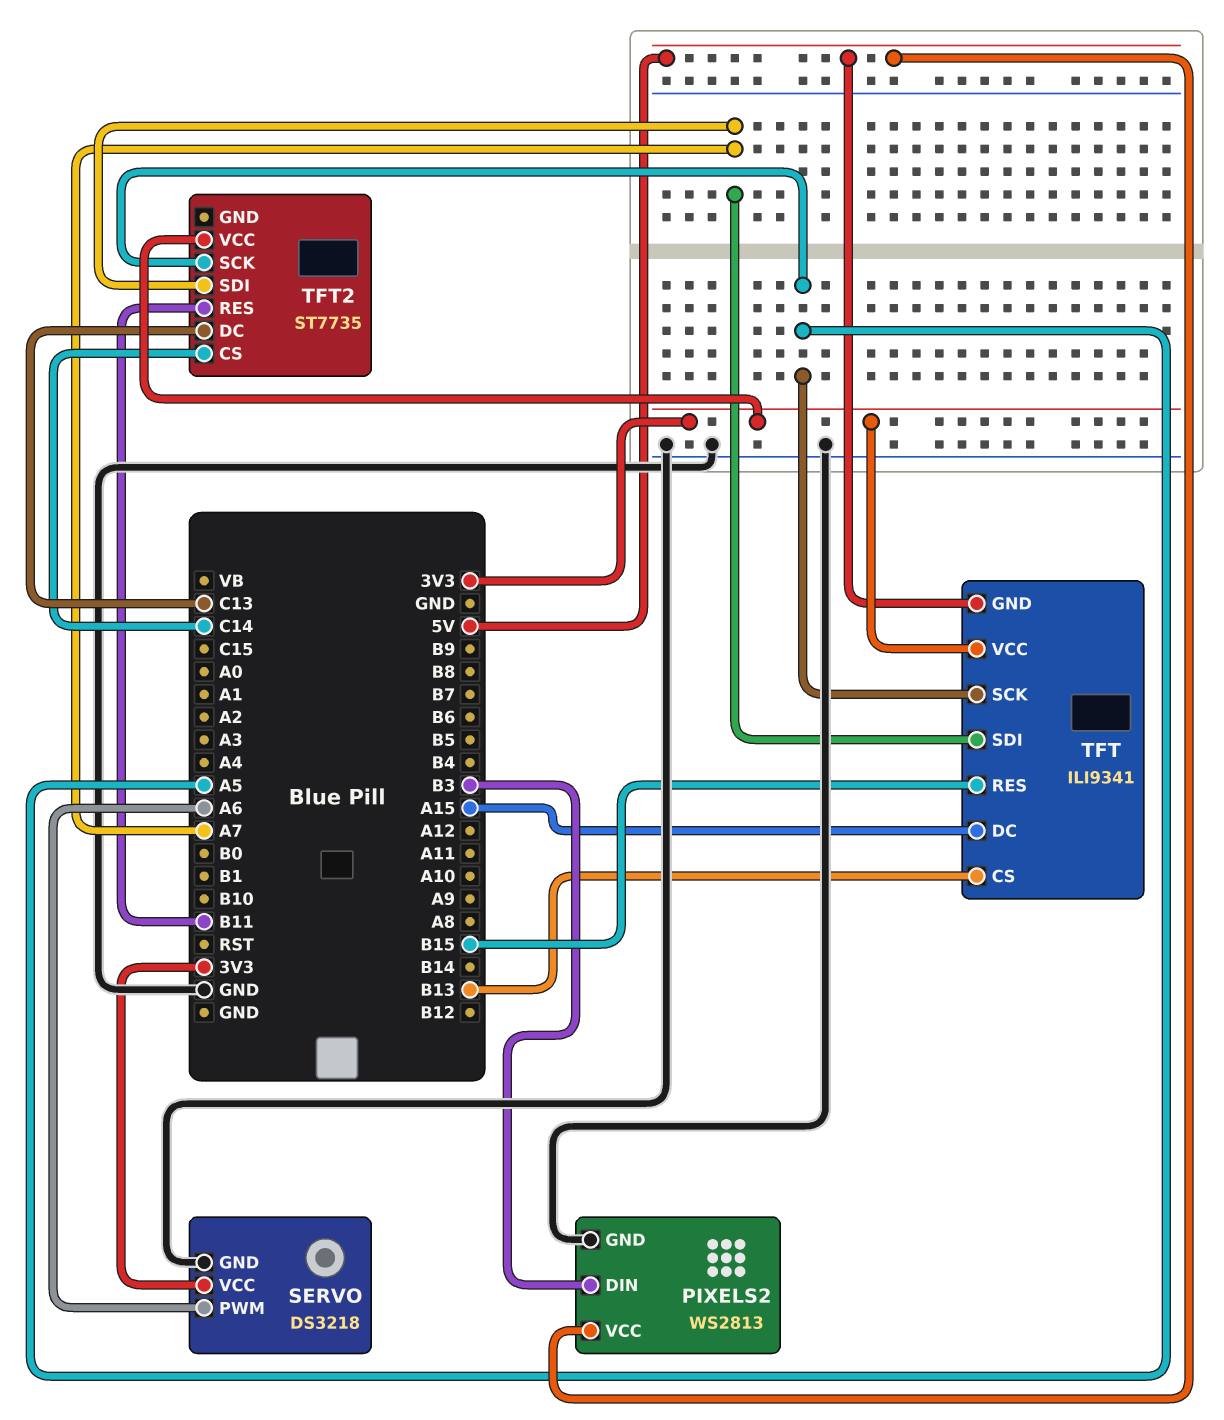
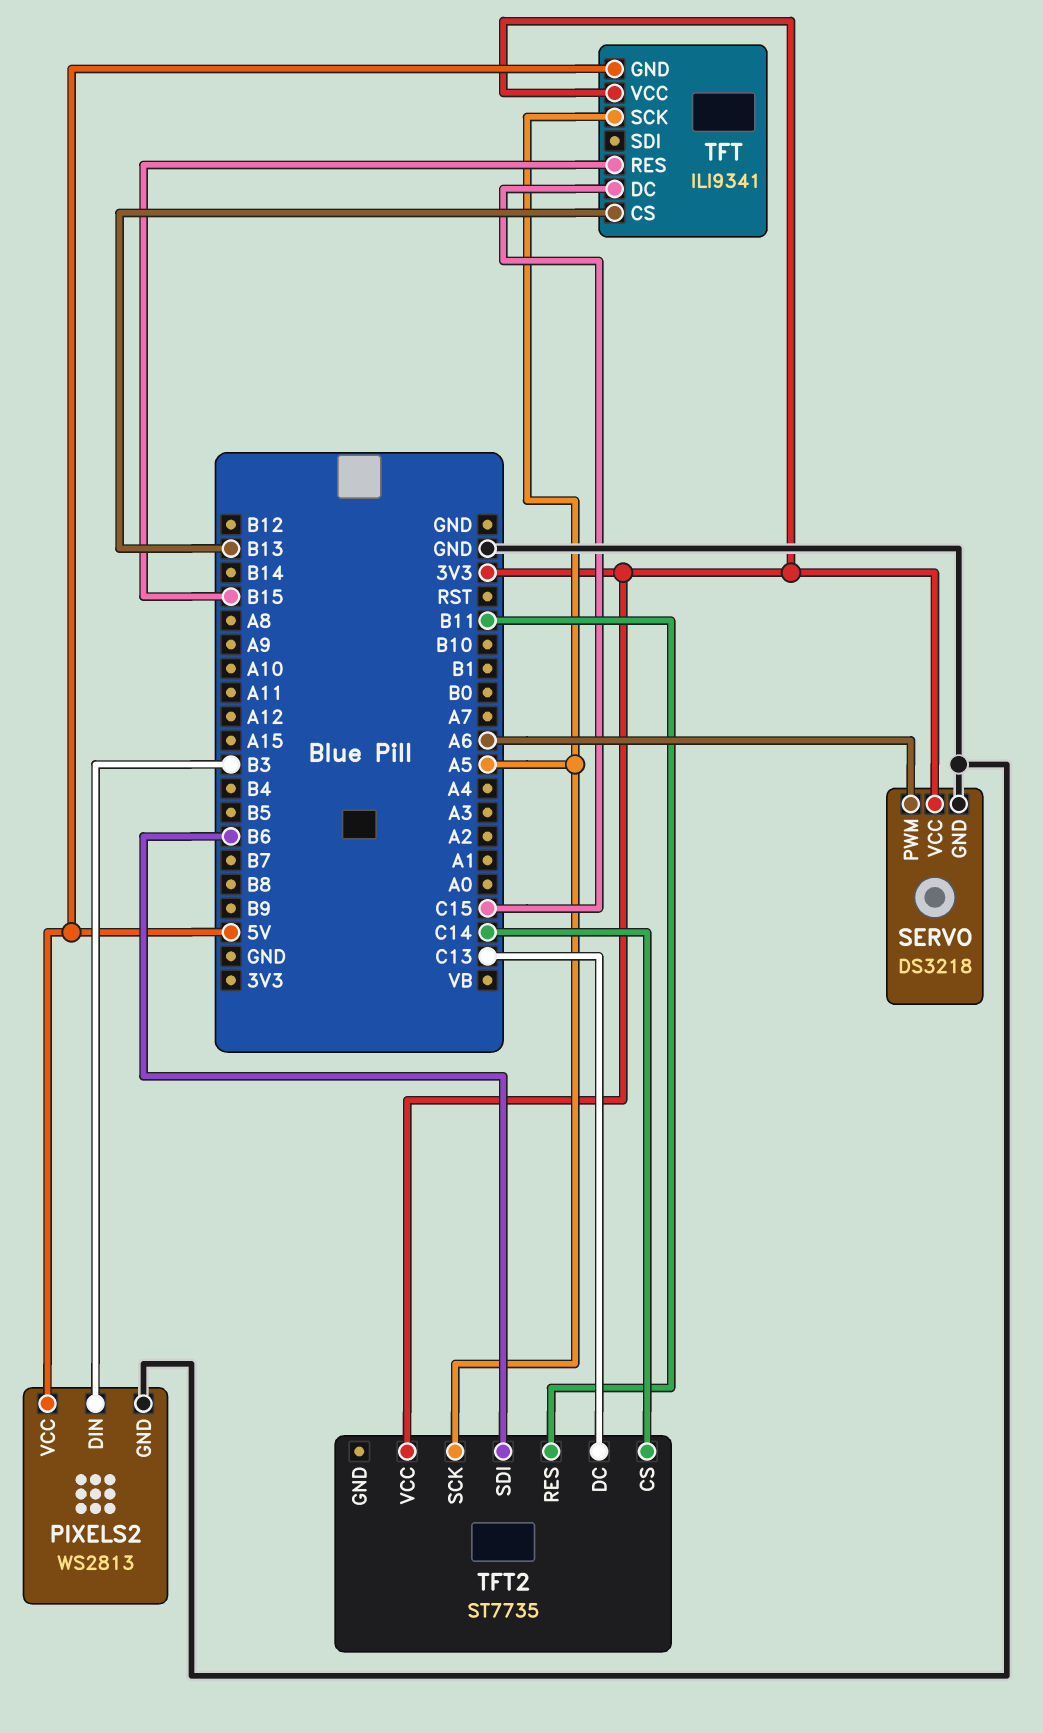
TFT pin DC: A15 -> C15
TFT pin SDI: A7 -> none
TFT2 pin SDI: A7 -> B6

